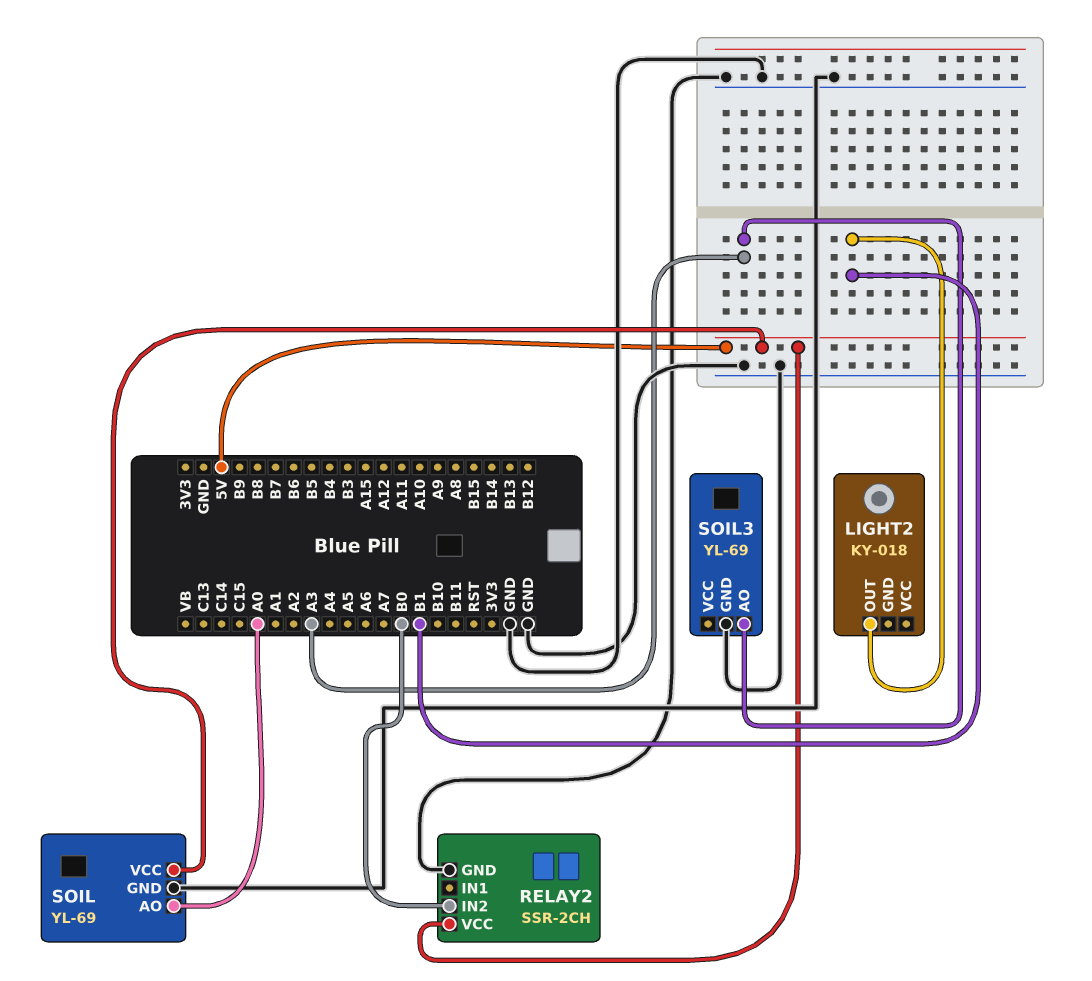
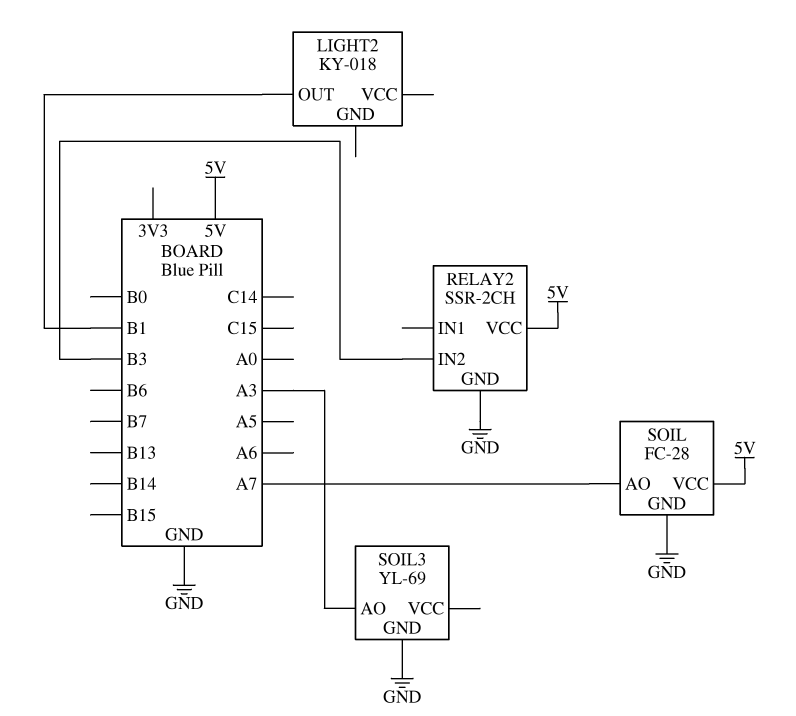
RELAY2 pin IN2: B0 -> B3
SOIL: YL-69 -> FC-28
SOIL pin AO: A0 -> A7

